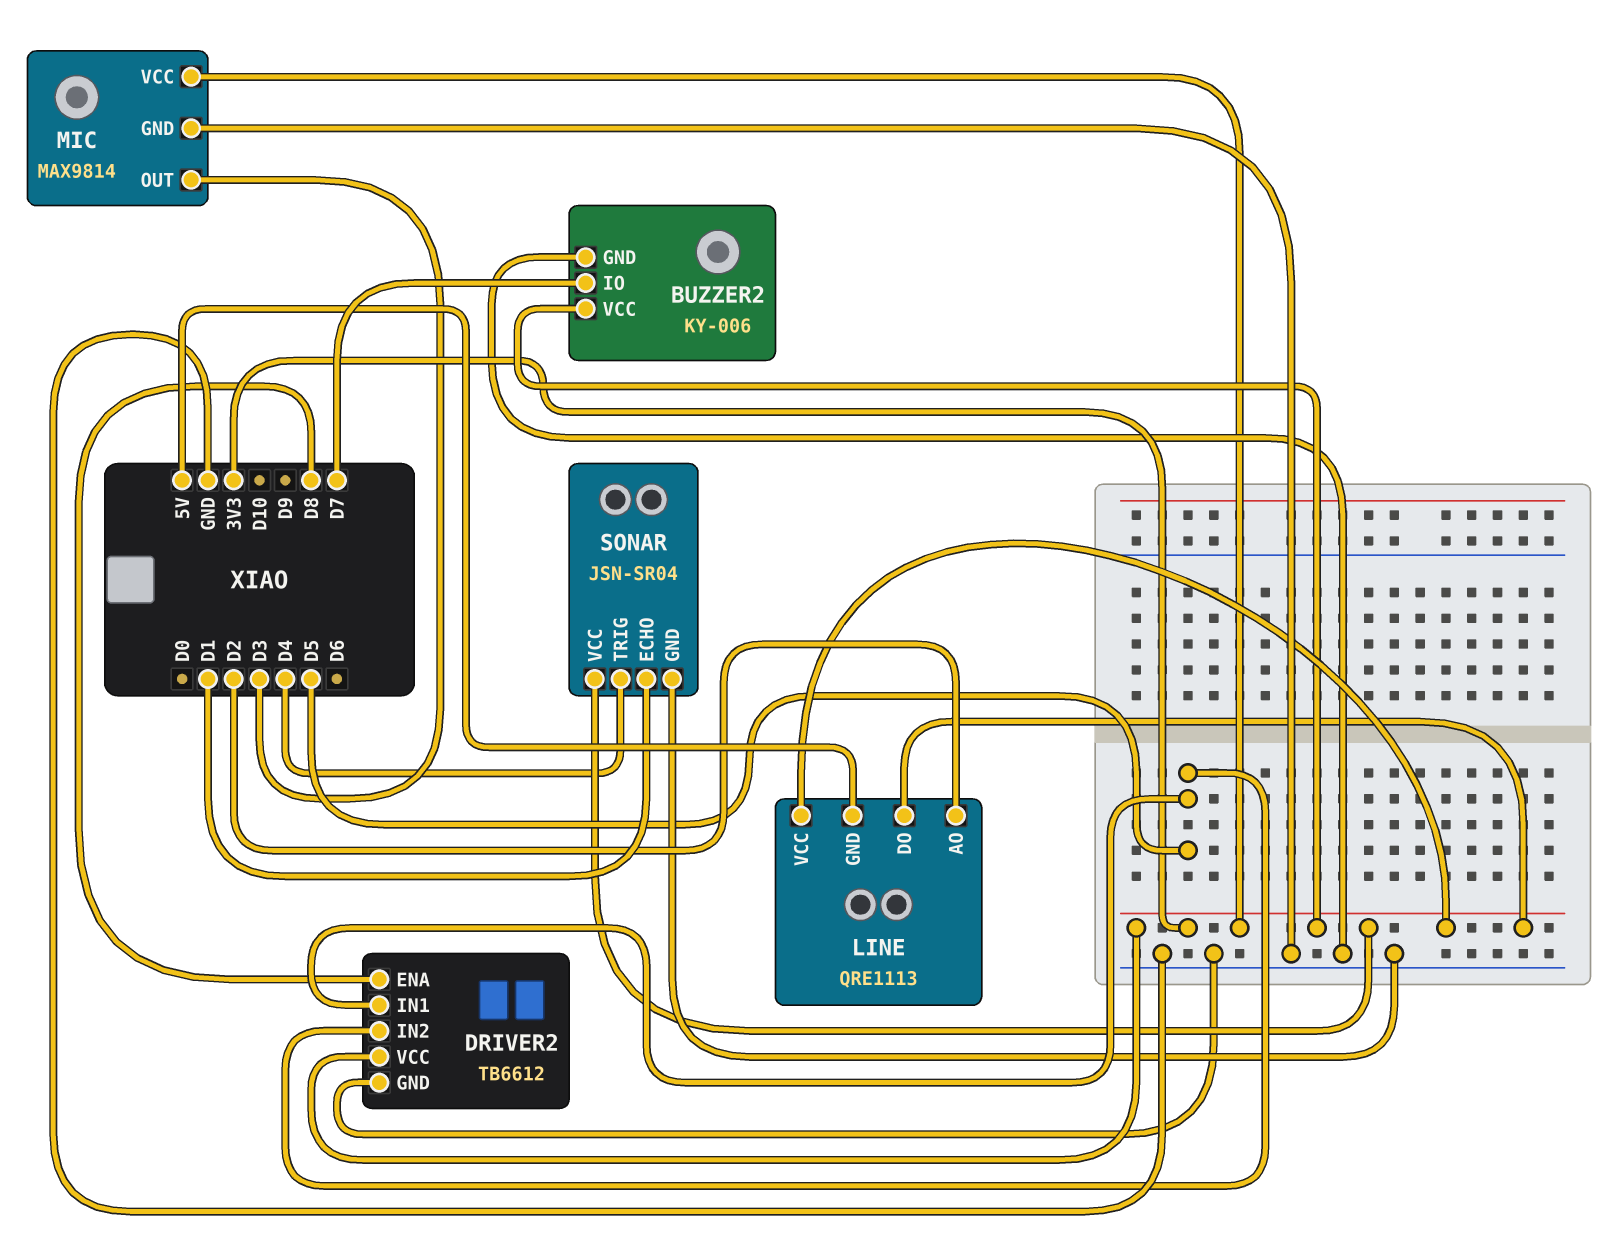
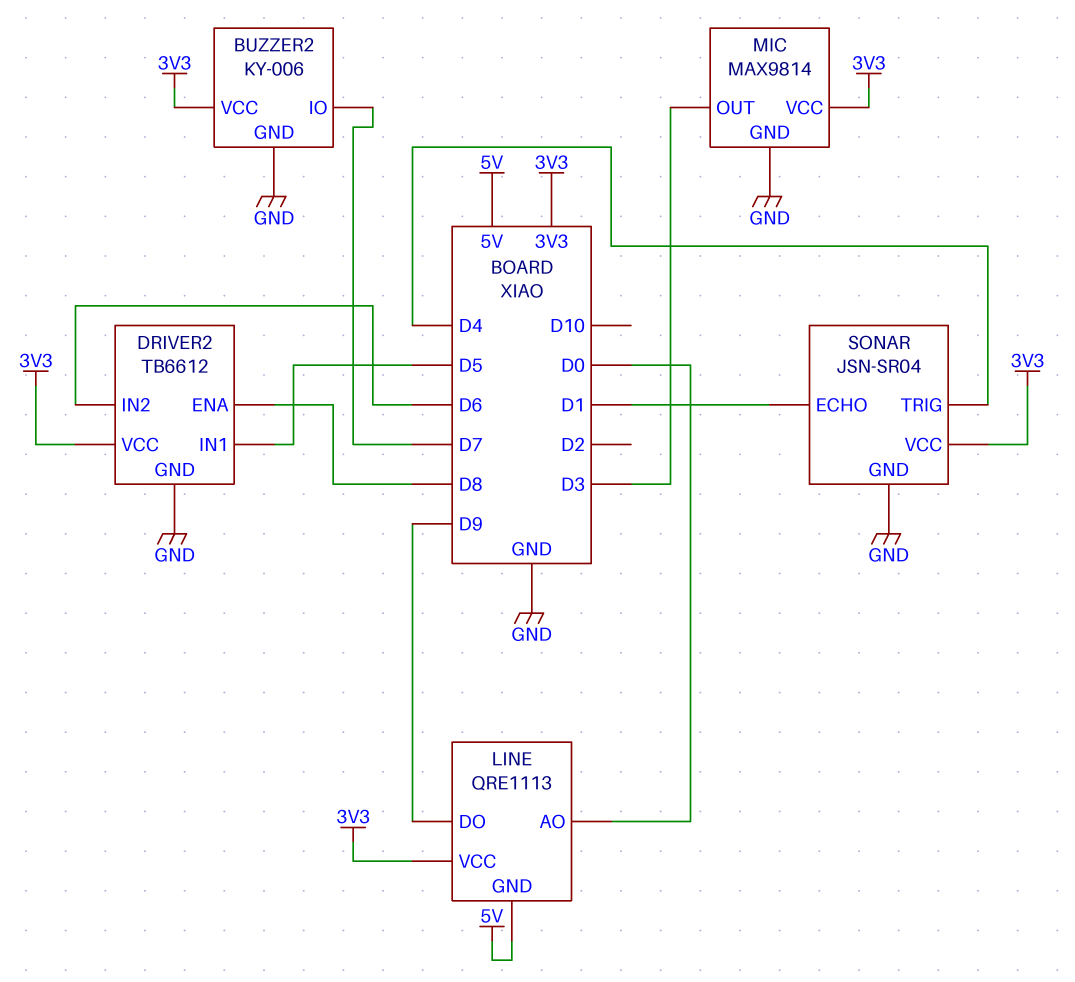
DRIVER2 pin IN2: D5 -> D6
LINE pin AO: D2 -> D0
LINE pin DO: 3V3 -> D9

